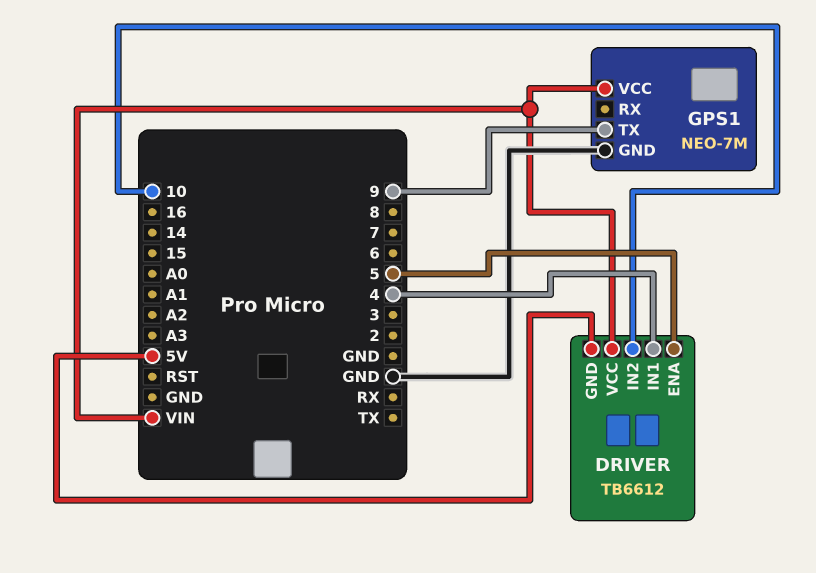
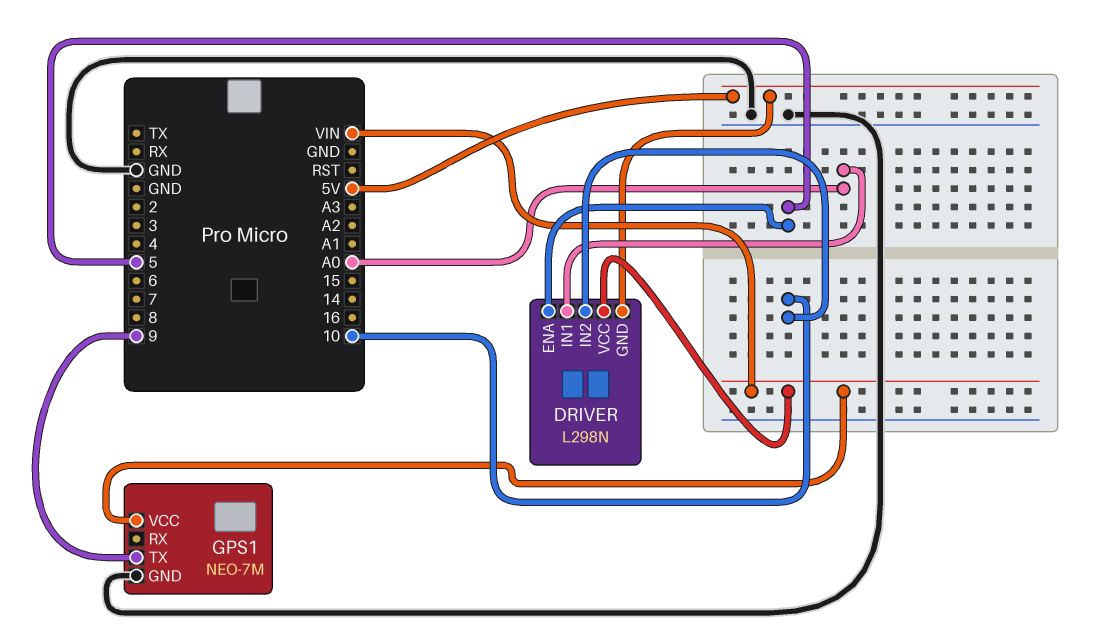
DRIVER: TB6612 -> L298N
DRIVER pin IN1: 4 -> A0

